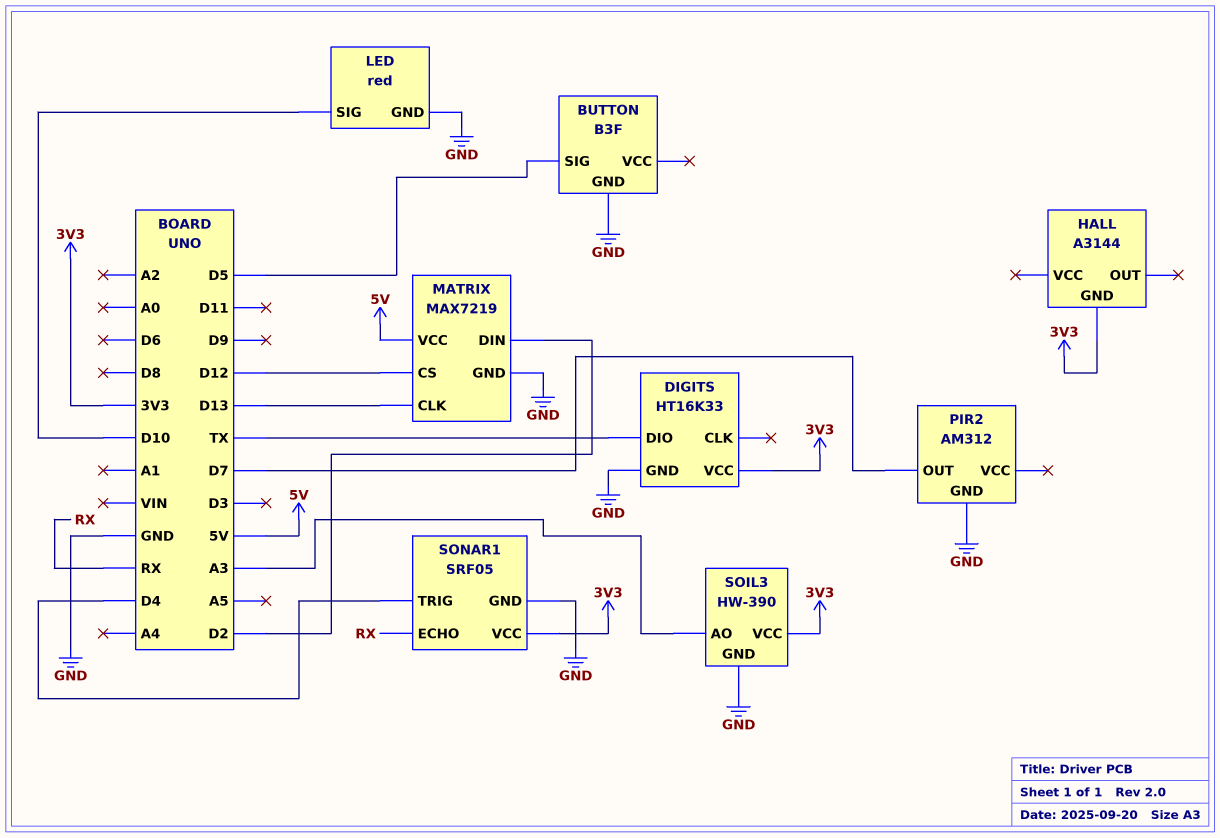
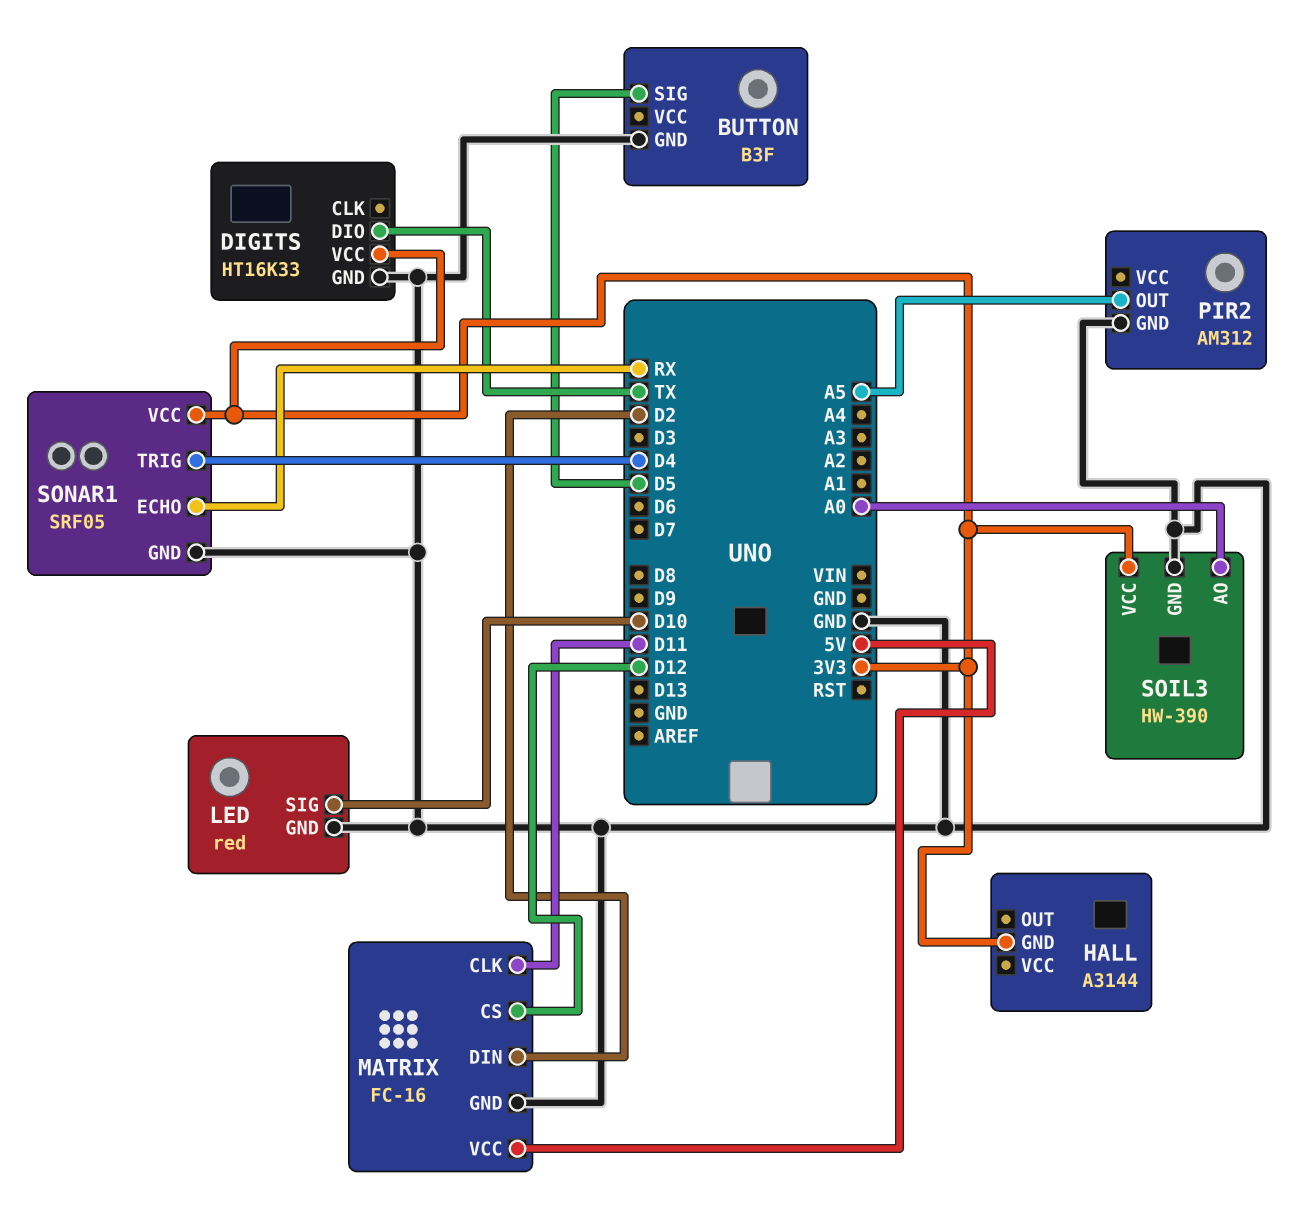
MATRIX: MAX7219 -> FC-16
MATRIX pin CLK: D13 -> D11
PIR2 pin OUT: D7 -> A5
SOIL3 pin AO: A3 -> A0

